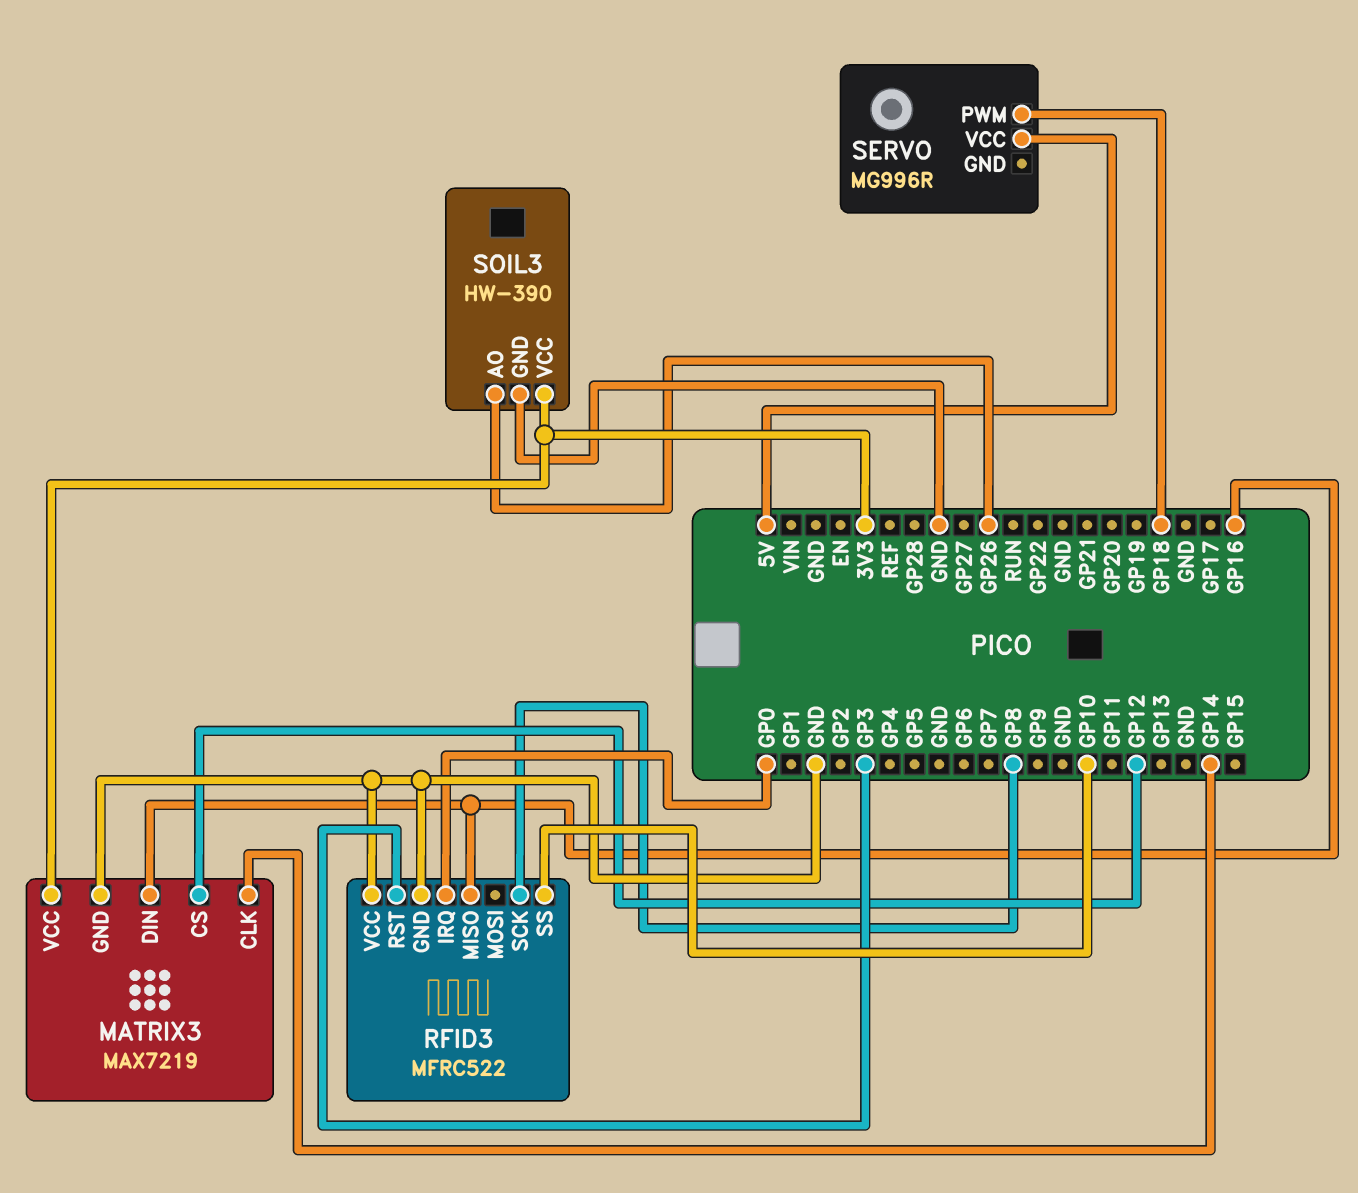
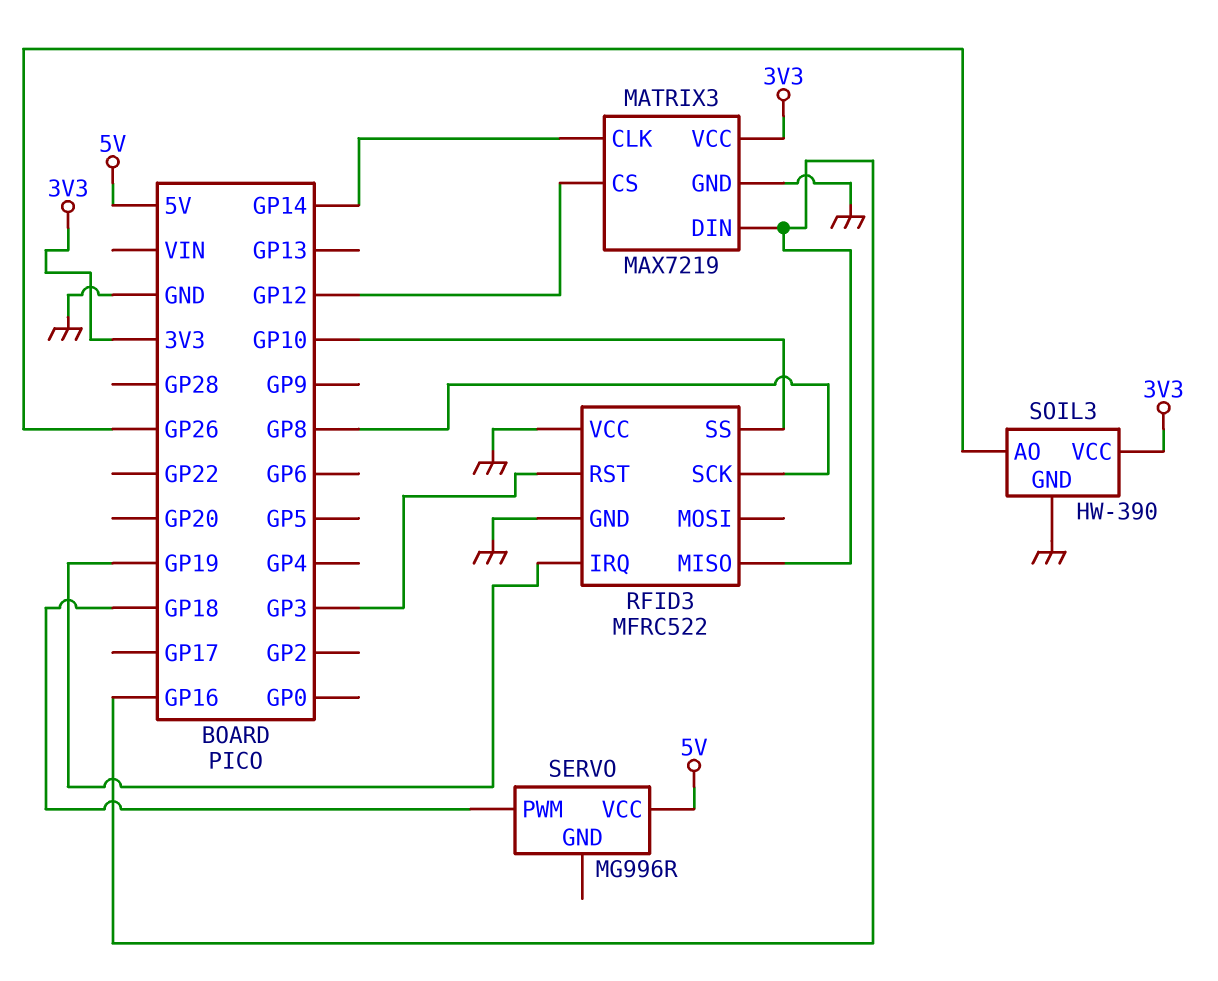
RFID3 pin IRQ: GP0 -> GP19

